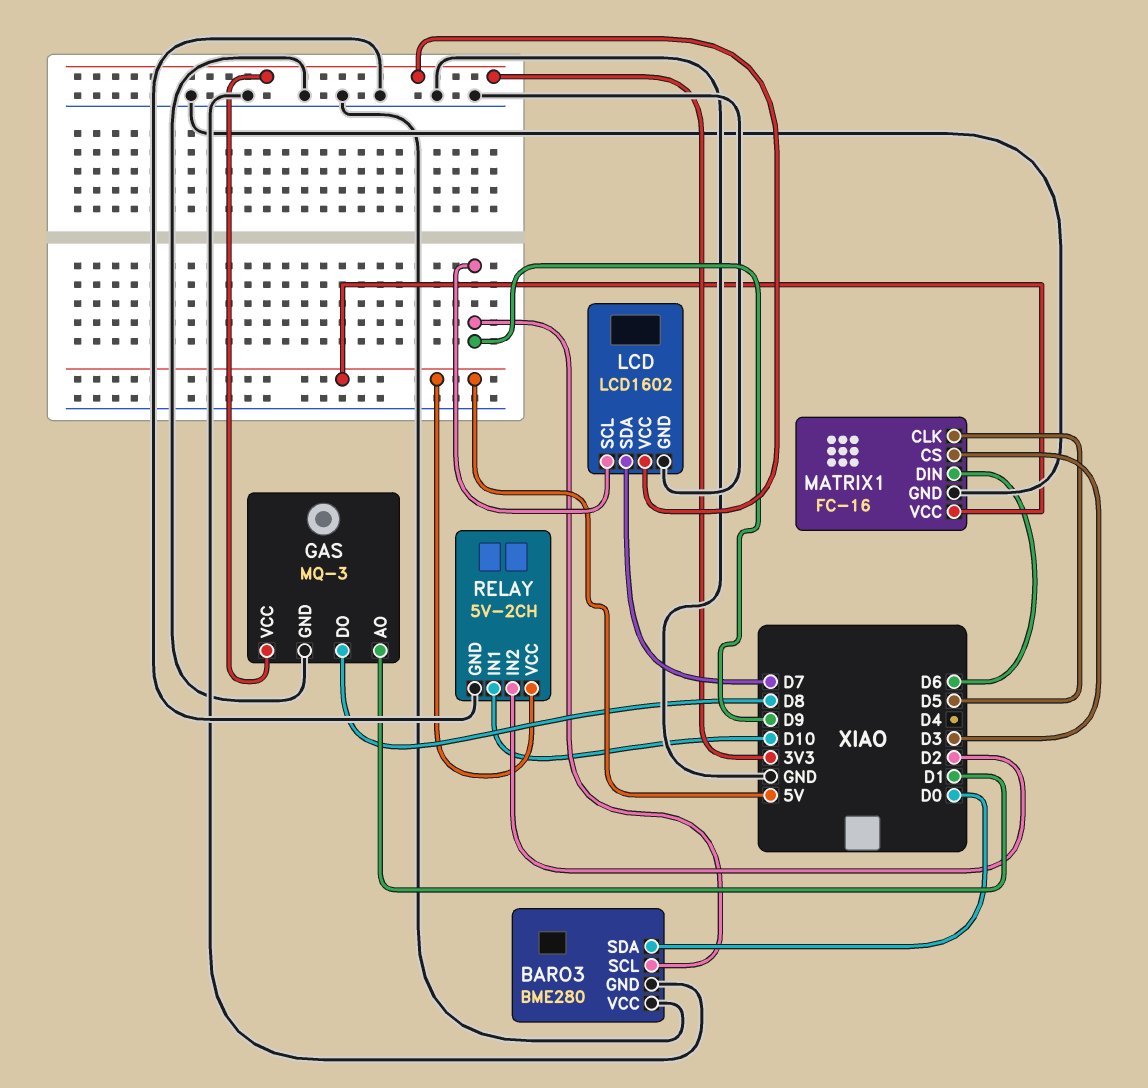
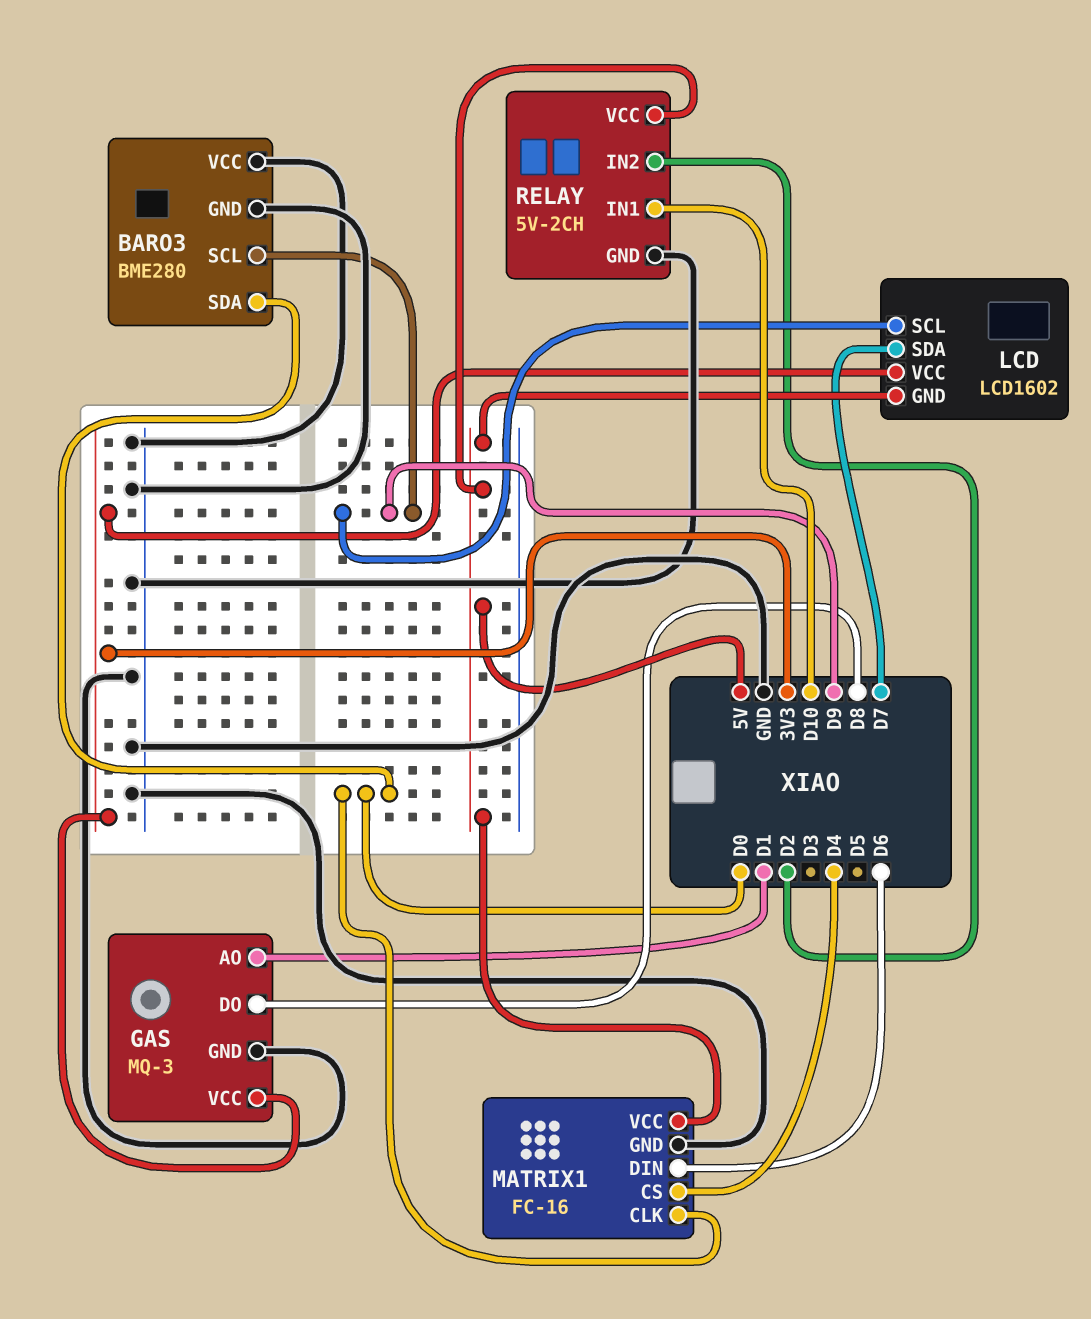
LCD pin GND: GND -> 5V
MATRIX1 pin CLK: D5 -> D0
MATRIX1 pin CS: D3 -> D4

